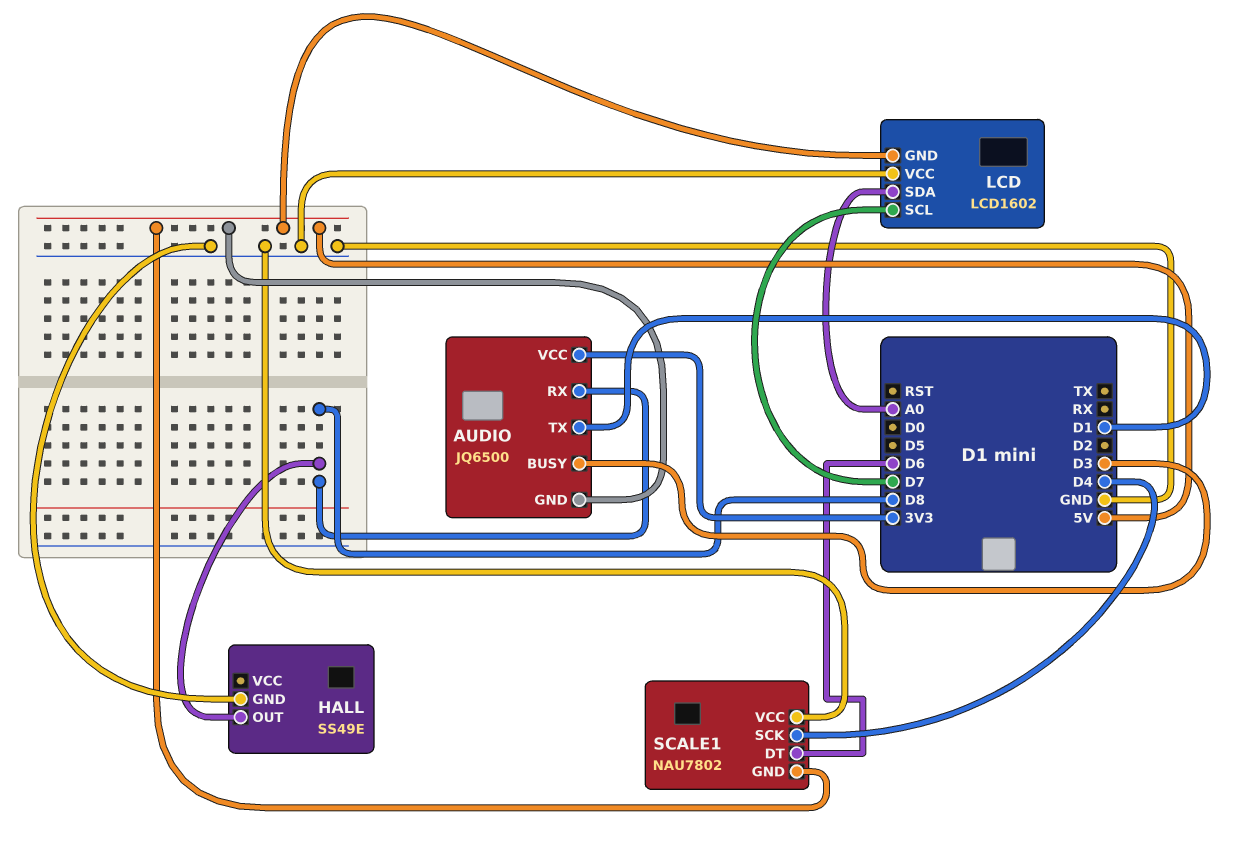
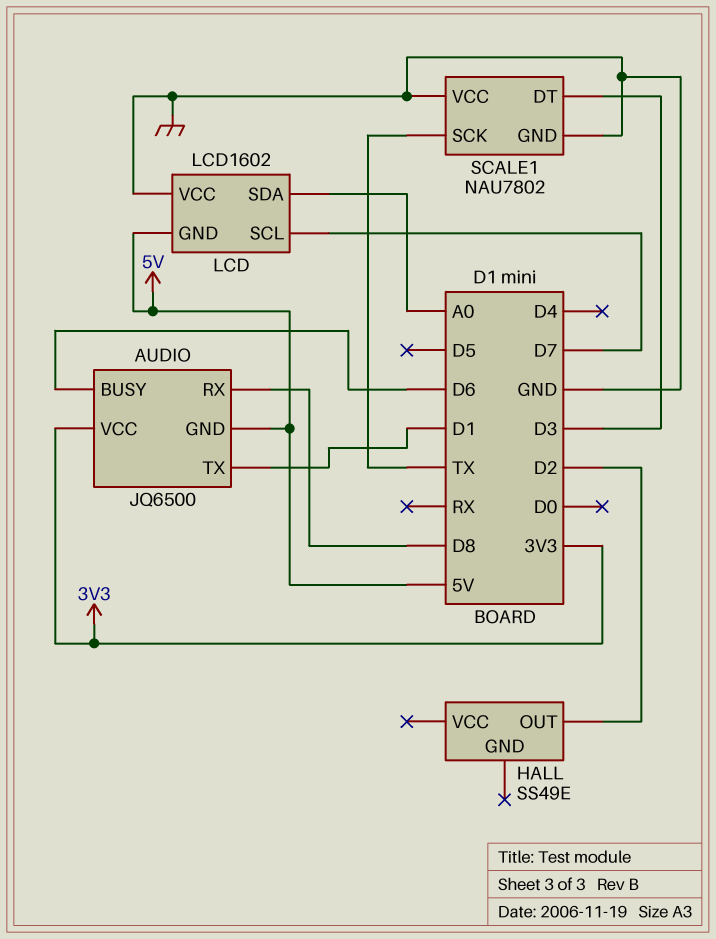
AUDIO pin BUSY: D3 -> D6
HALL pin GND: GND -> none
HALL pin OUT: D8 -> D2
SCALE1 pin DT: D6 -> D3
SCALE1 pin GND: 5V -> GND
SCALE1 pin SCK: D4 -> TX

